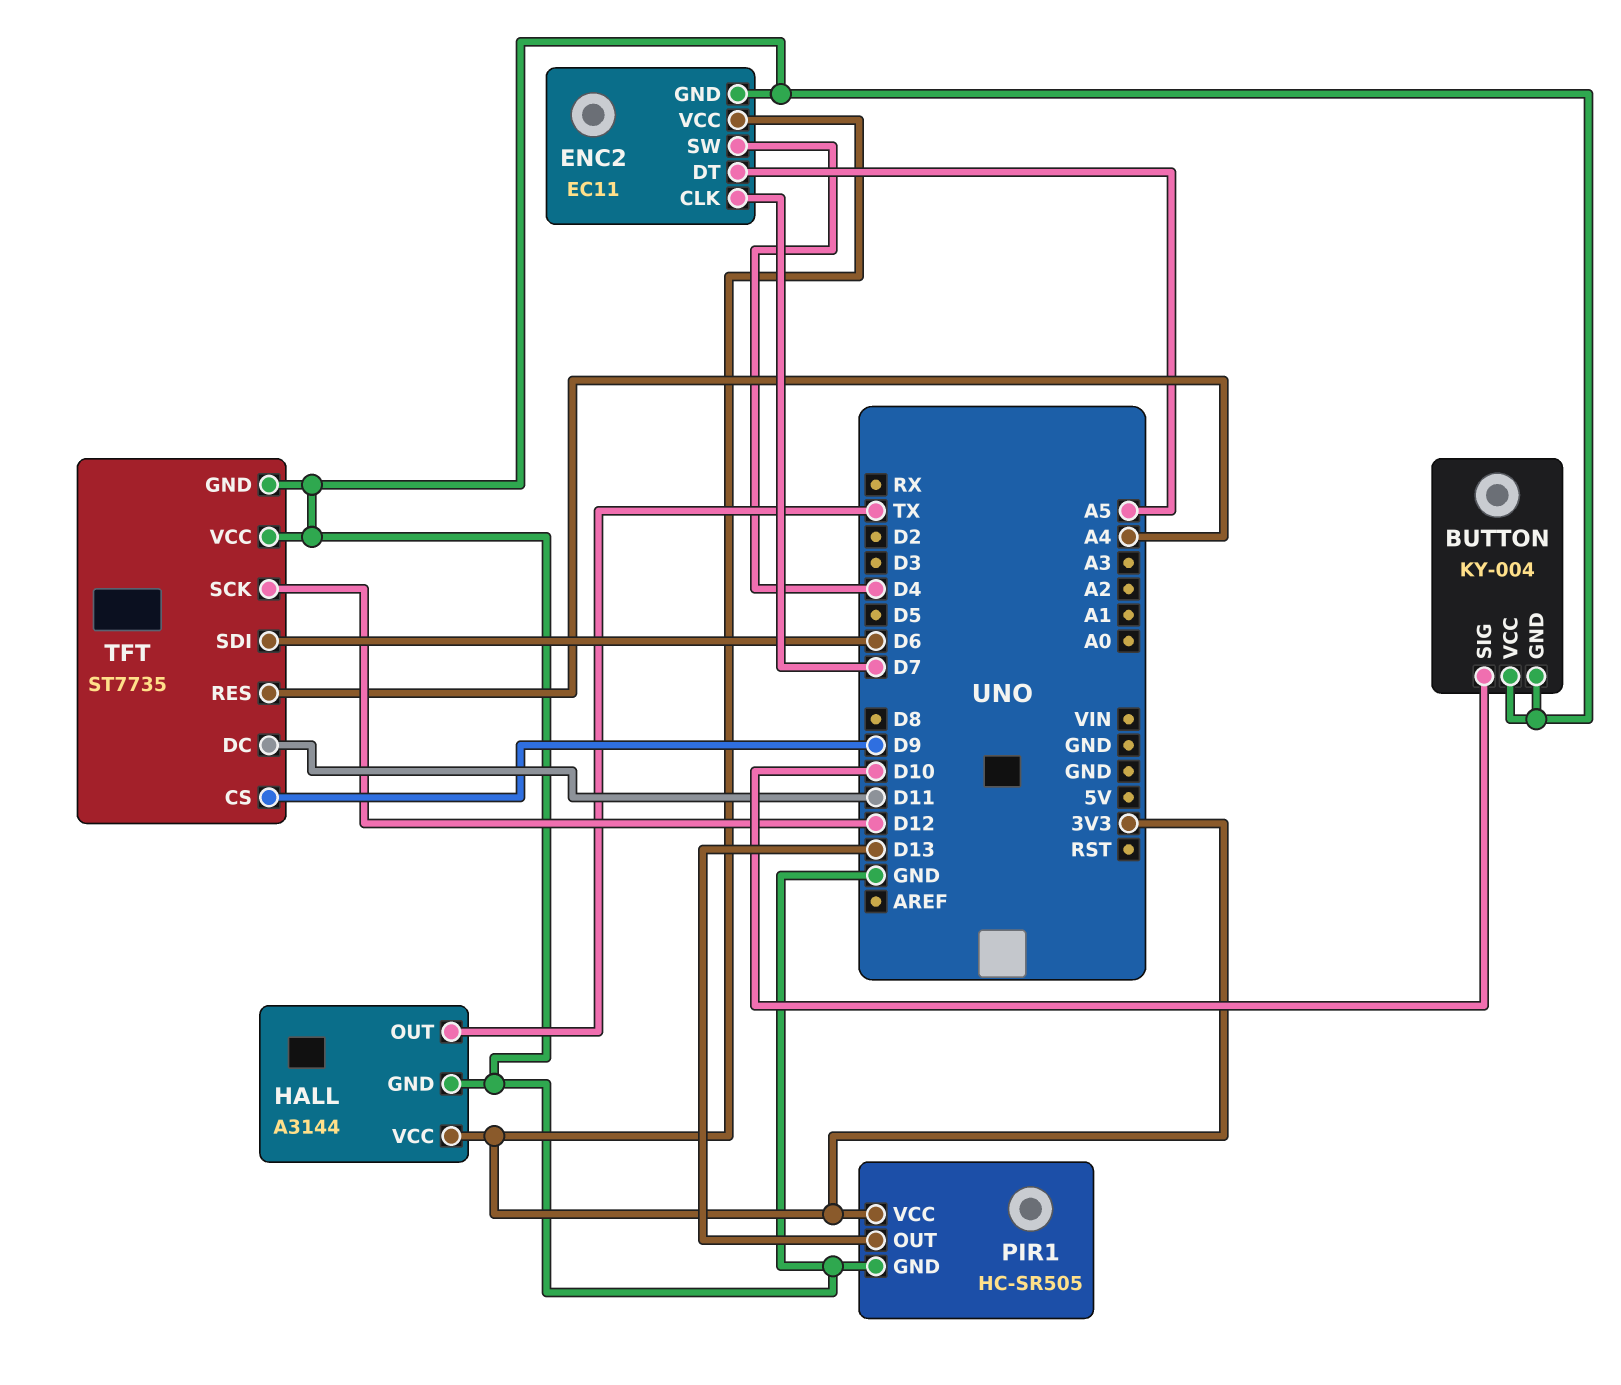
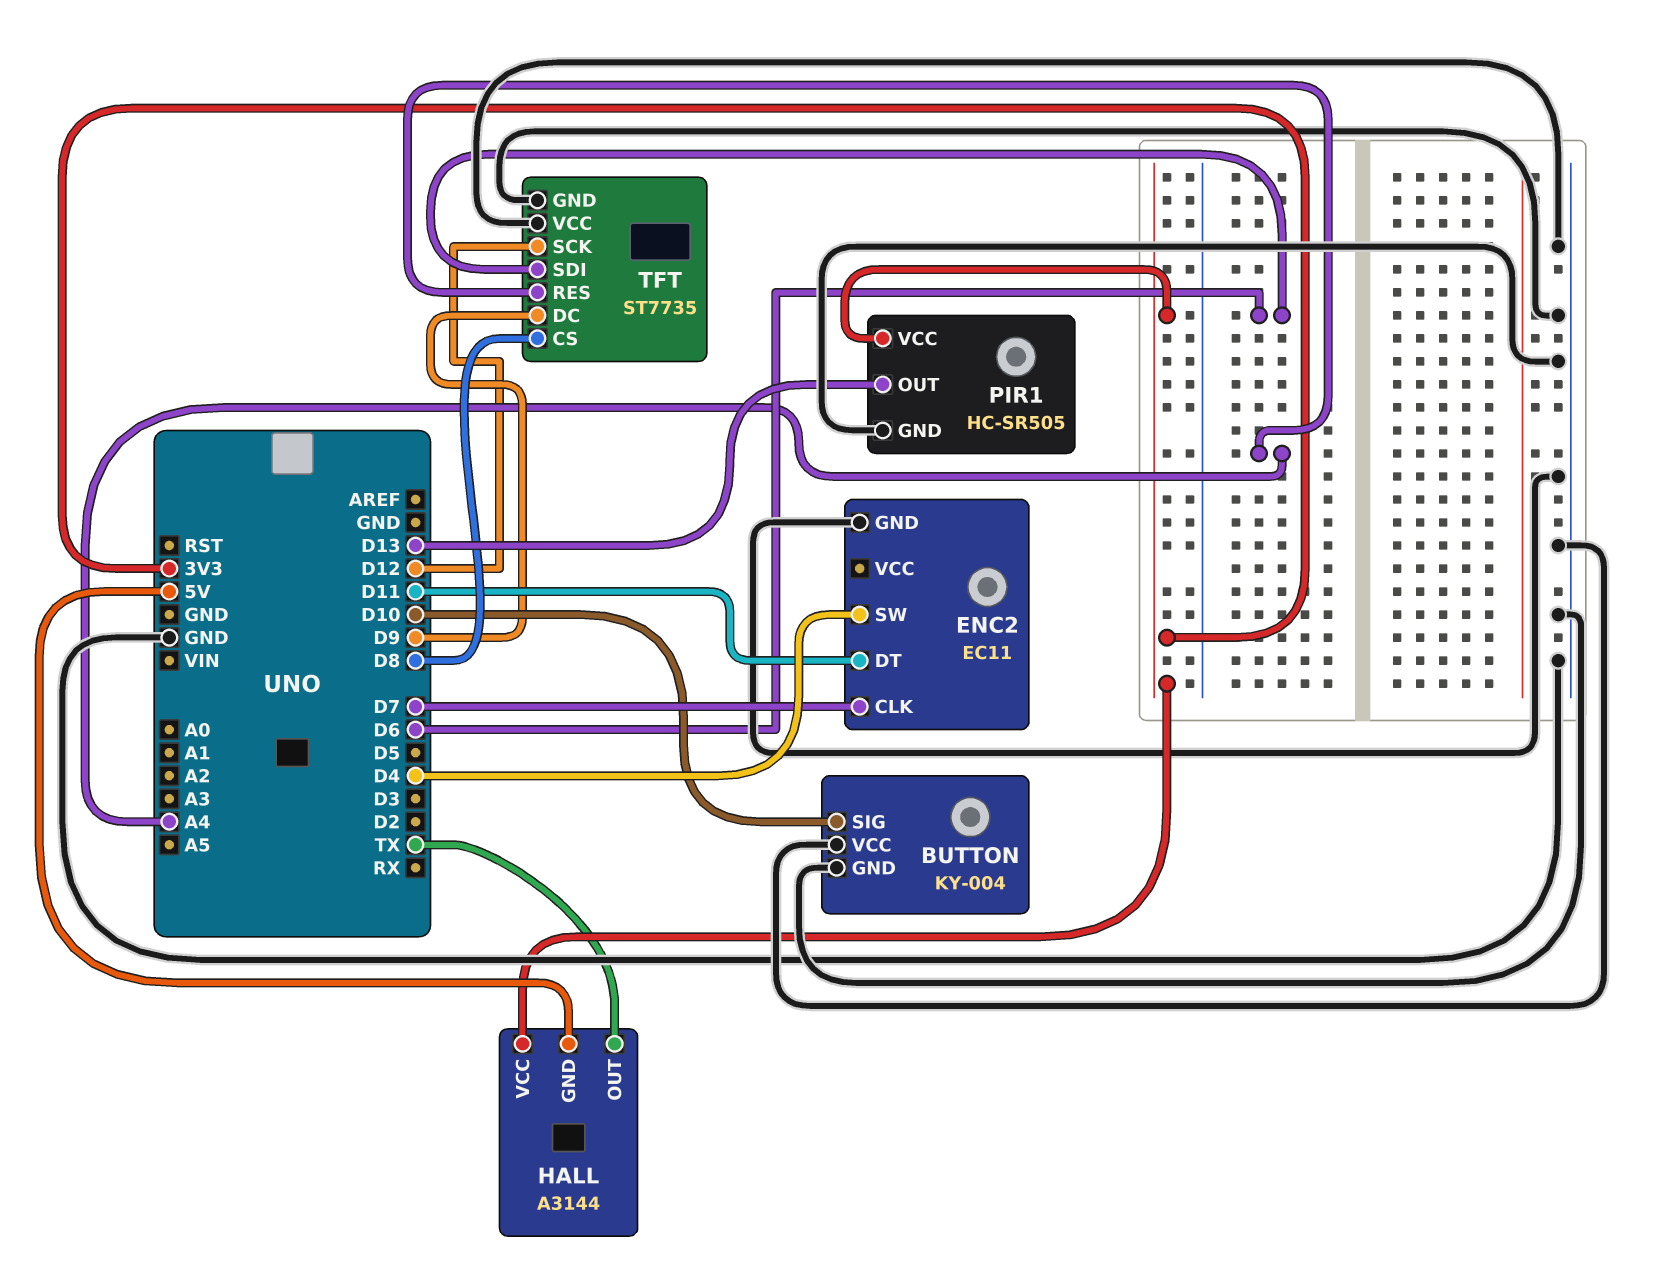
ENC2 pin DT: A5 -> D11
ENC2 pin VCC: 3V3 -> none
HALL pin GND: GND -> 5V
TFT pin CS: D9 -> D8
TFT pin DC: D11 -> D9

